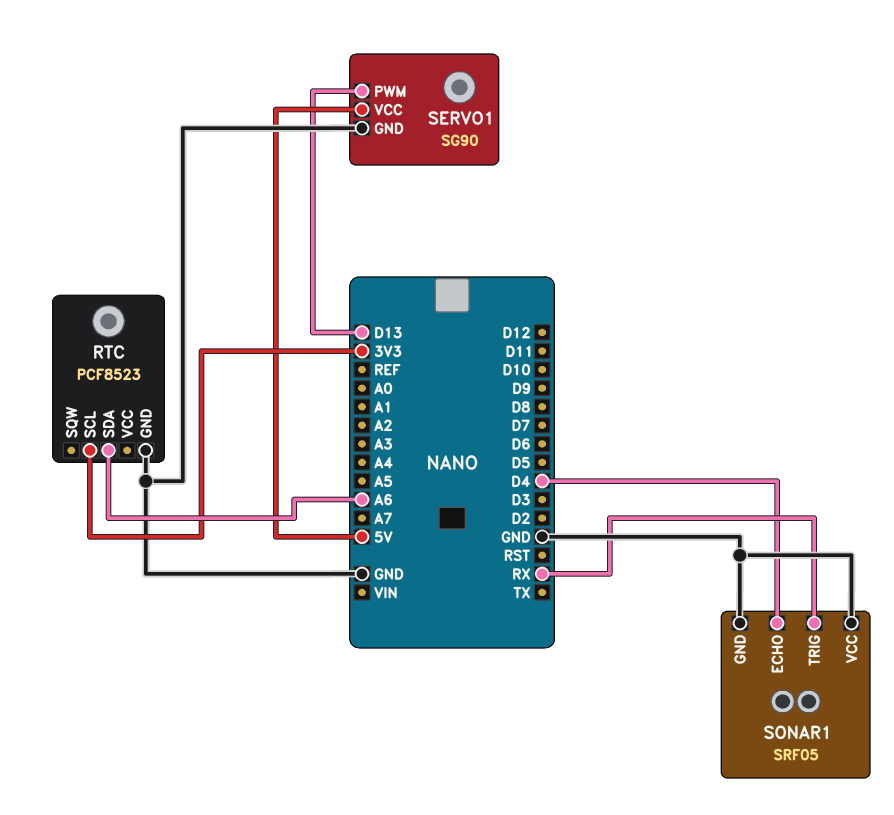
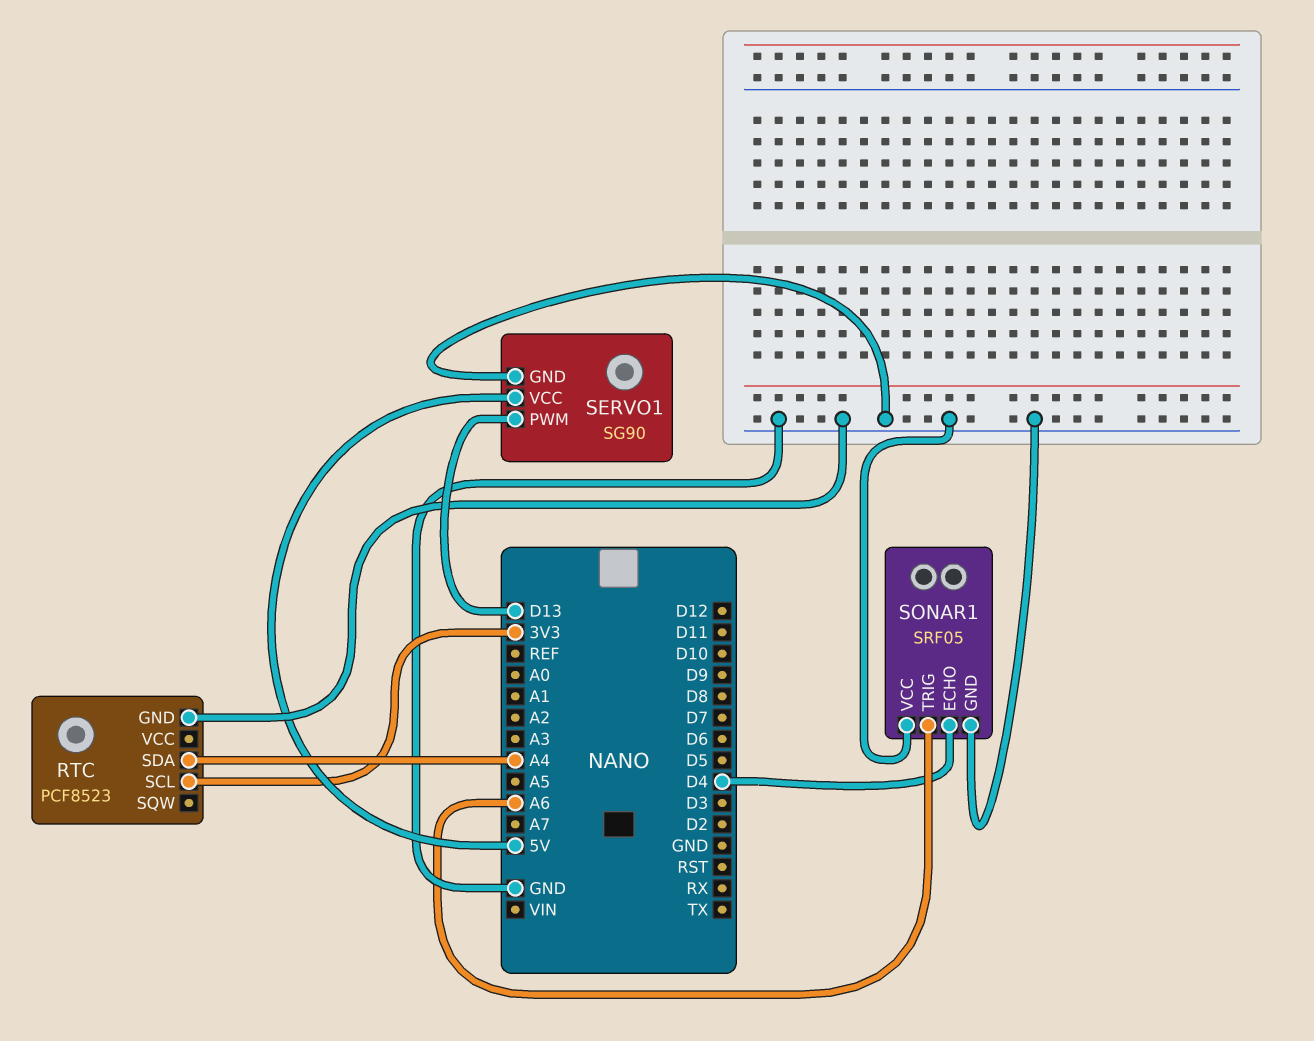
RTC pin SDA: A6 -> A4
SONAR1 pin TRIG: RX -> A6

